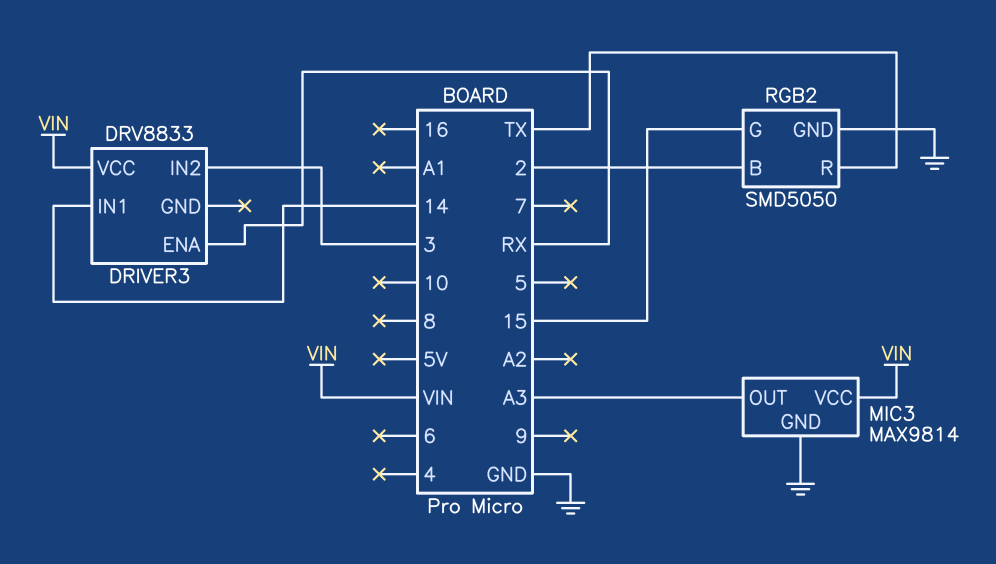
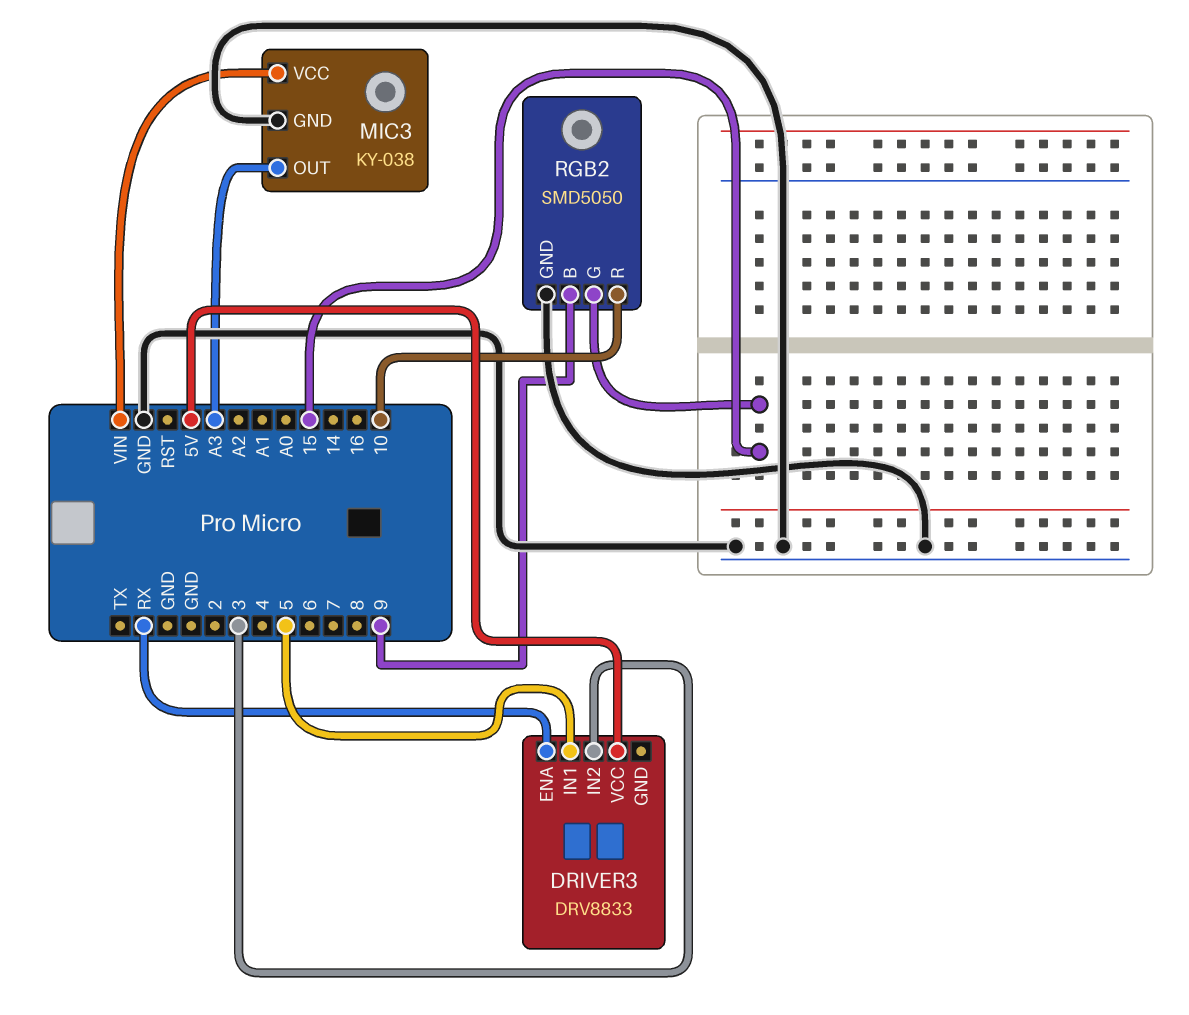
DRIVER3 pin IN1: 14 -> 5
DRIVER3 pin VCC: VIN -> 5V
MIC3: MAX9814 -> KY-038
RGB2 pin B: 2 -> 9
RGB2 pin R: TX -> 10

